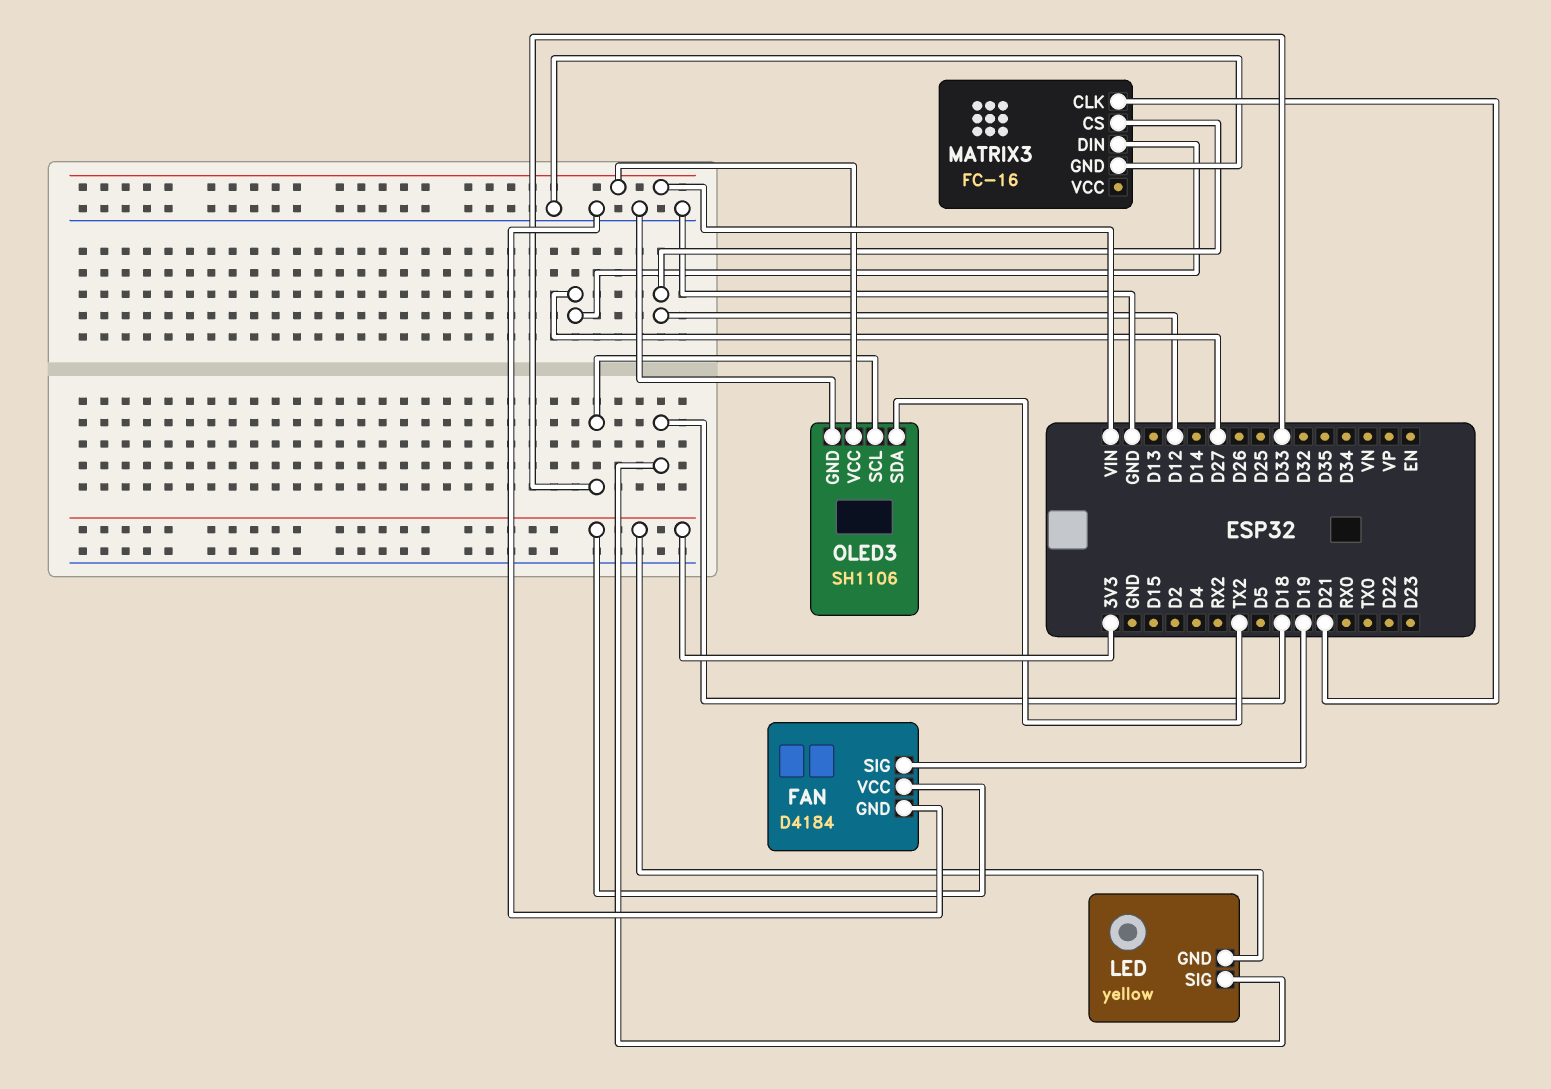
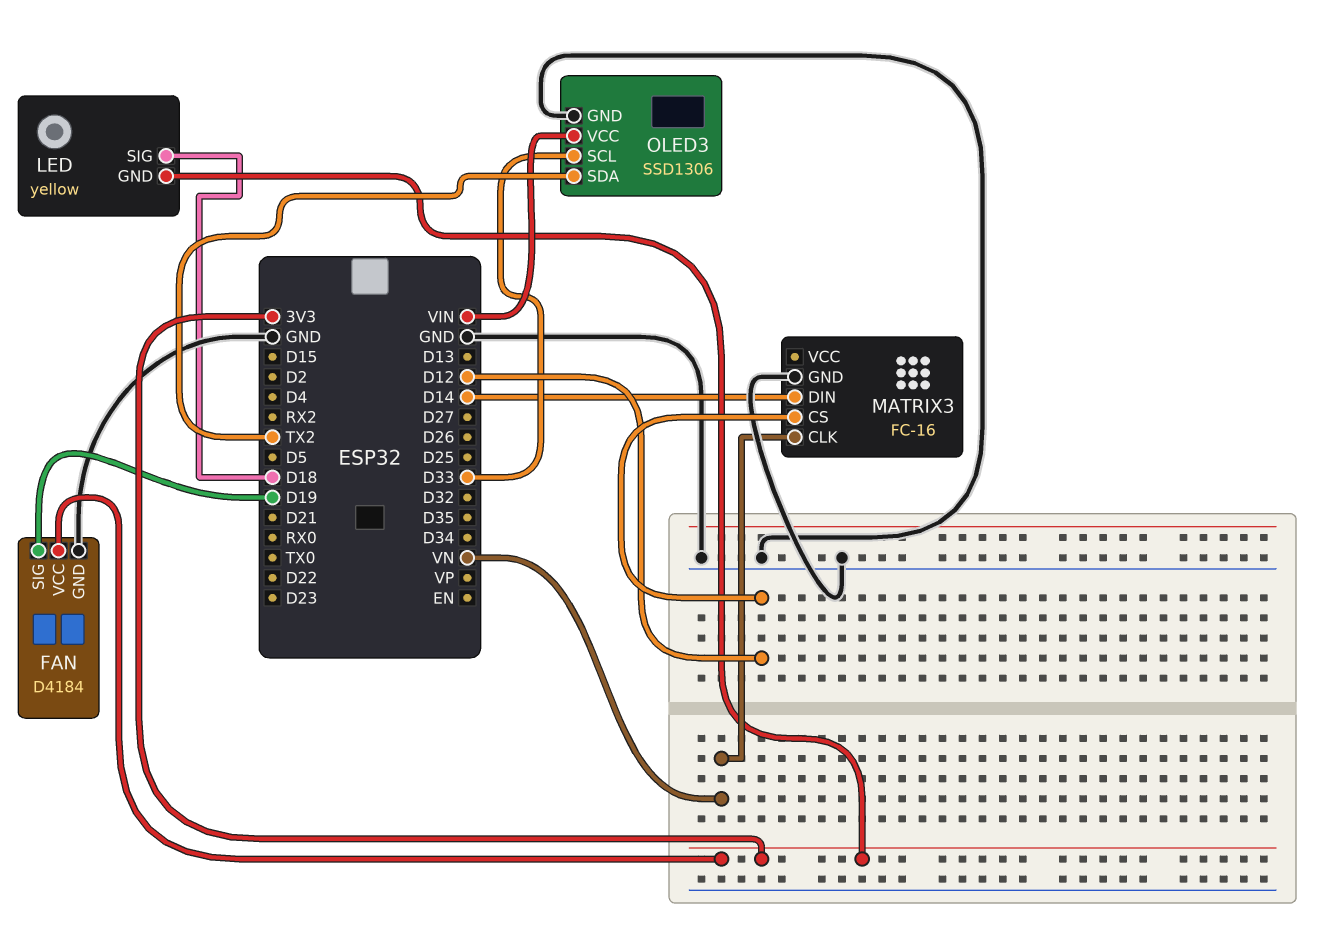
MATRIX3 pin CLK: D21 -> VN
MATRIX3 pin DIN: D27 -> D14
OLED3: SH1106 -> SSD1306

